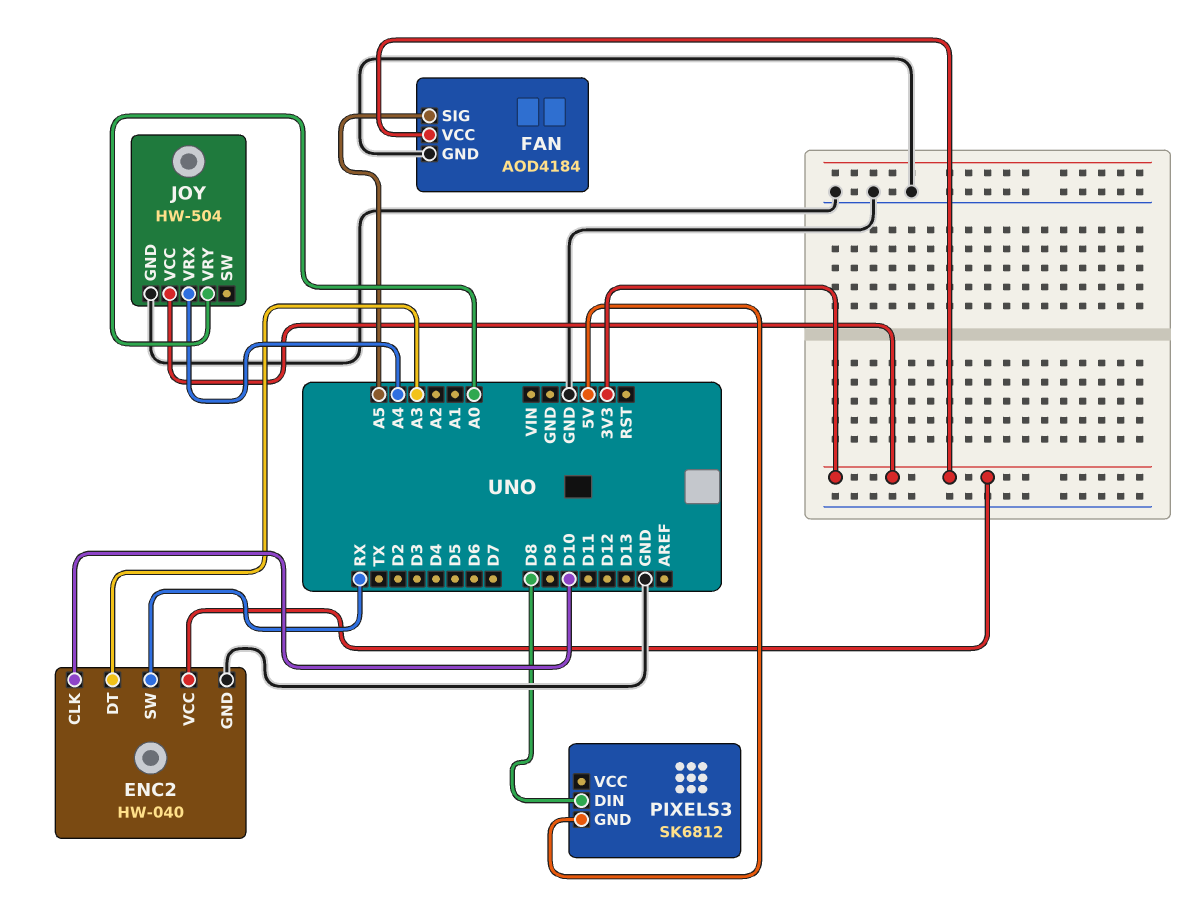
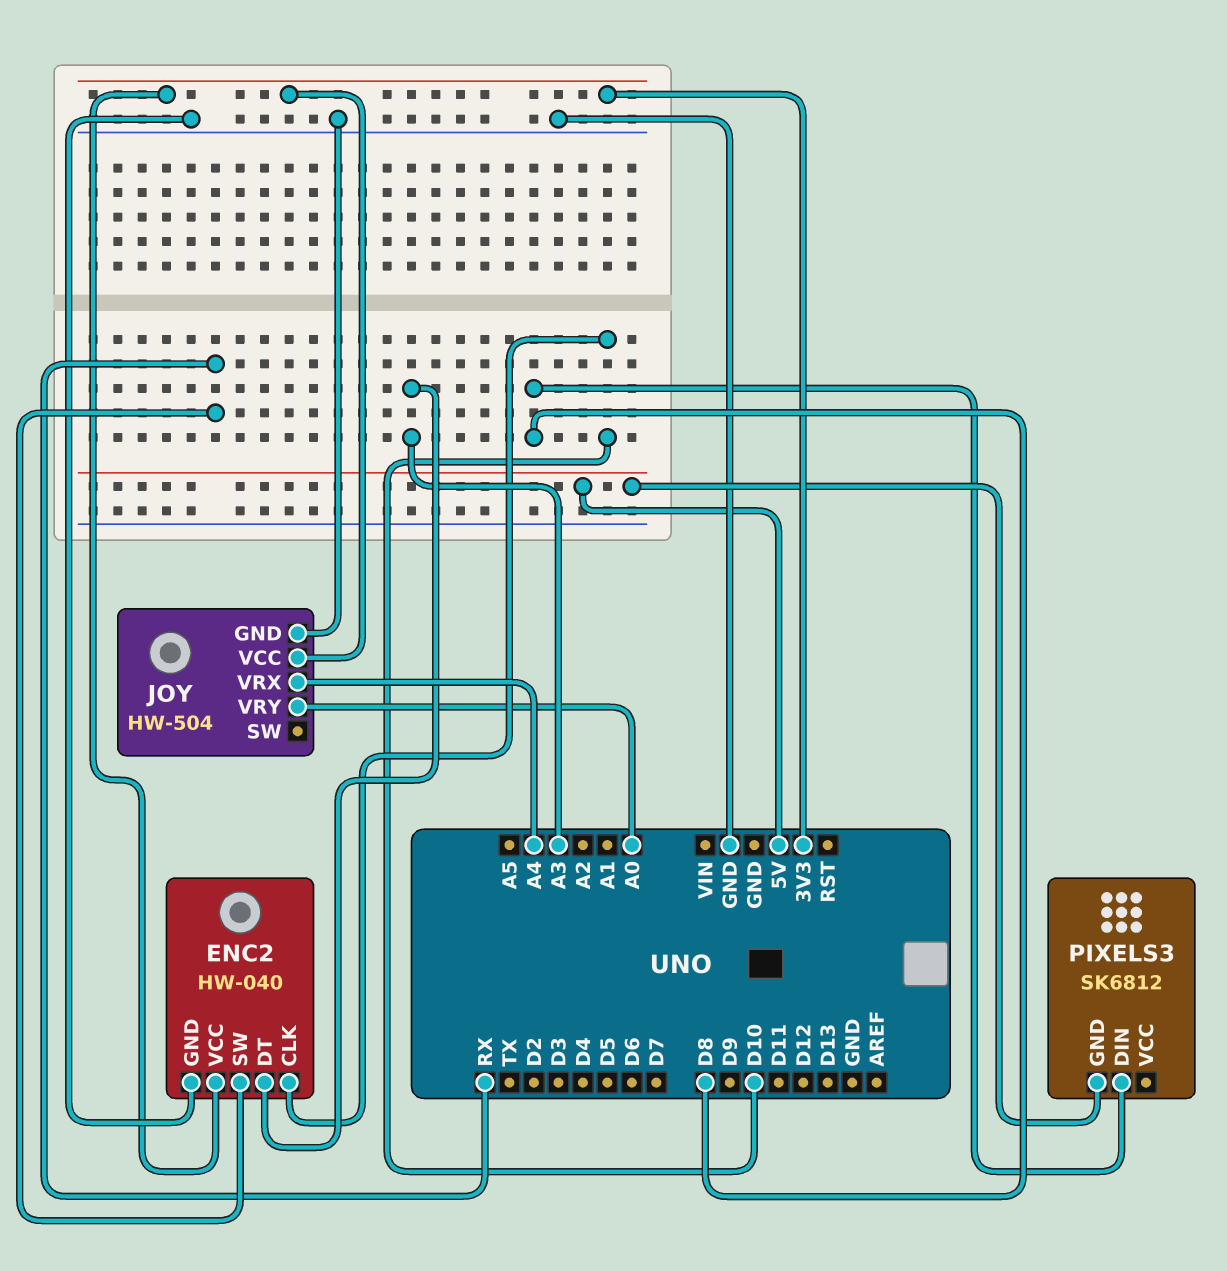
FAN: AOD4184 -> none
FAN pin GND: GND -> none
FAN pin SIG: A5 -> none
FAN pin VCC: 3V3 -> none

